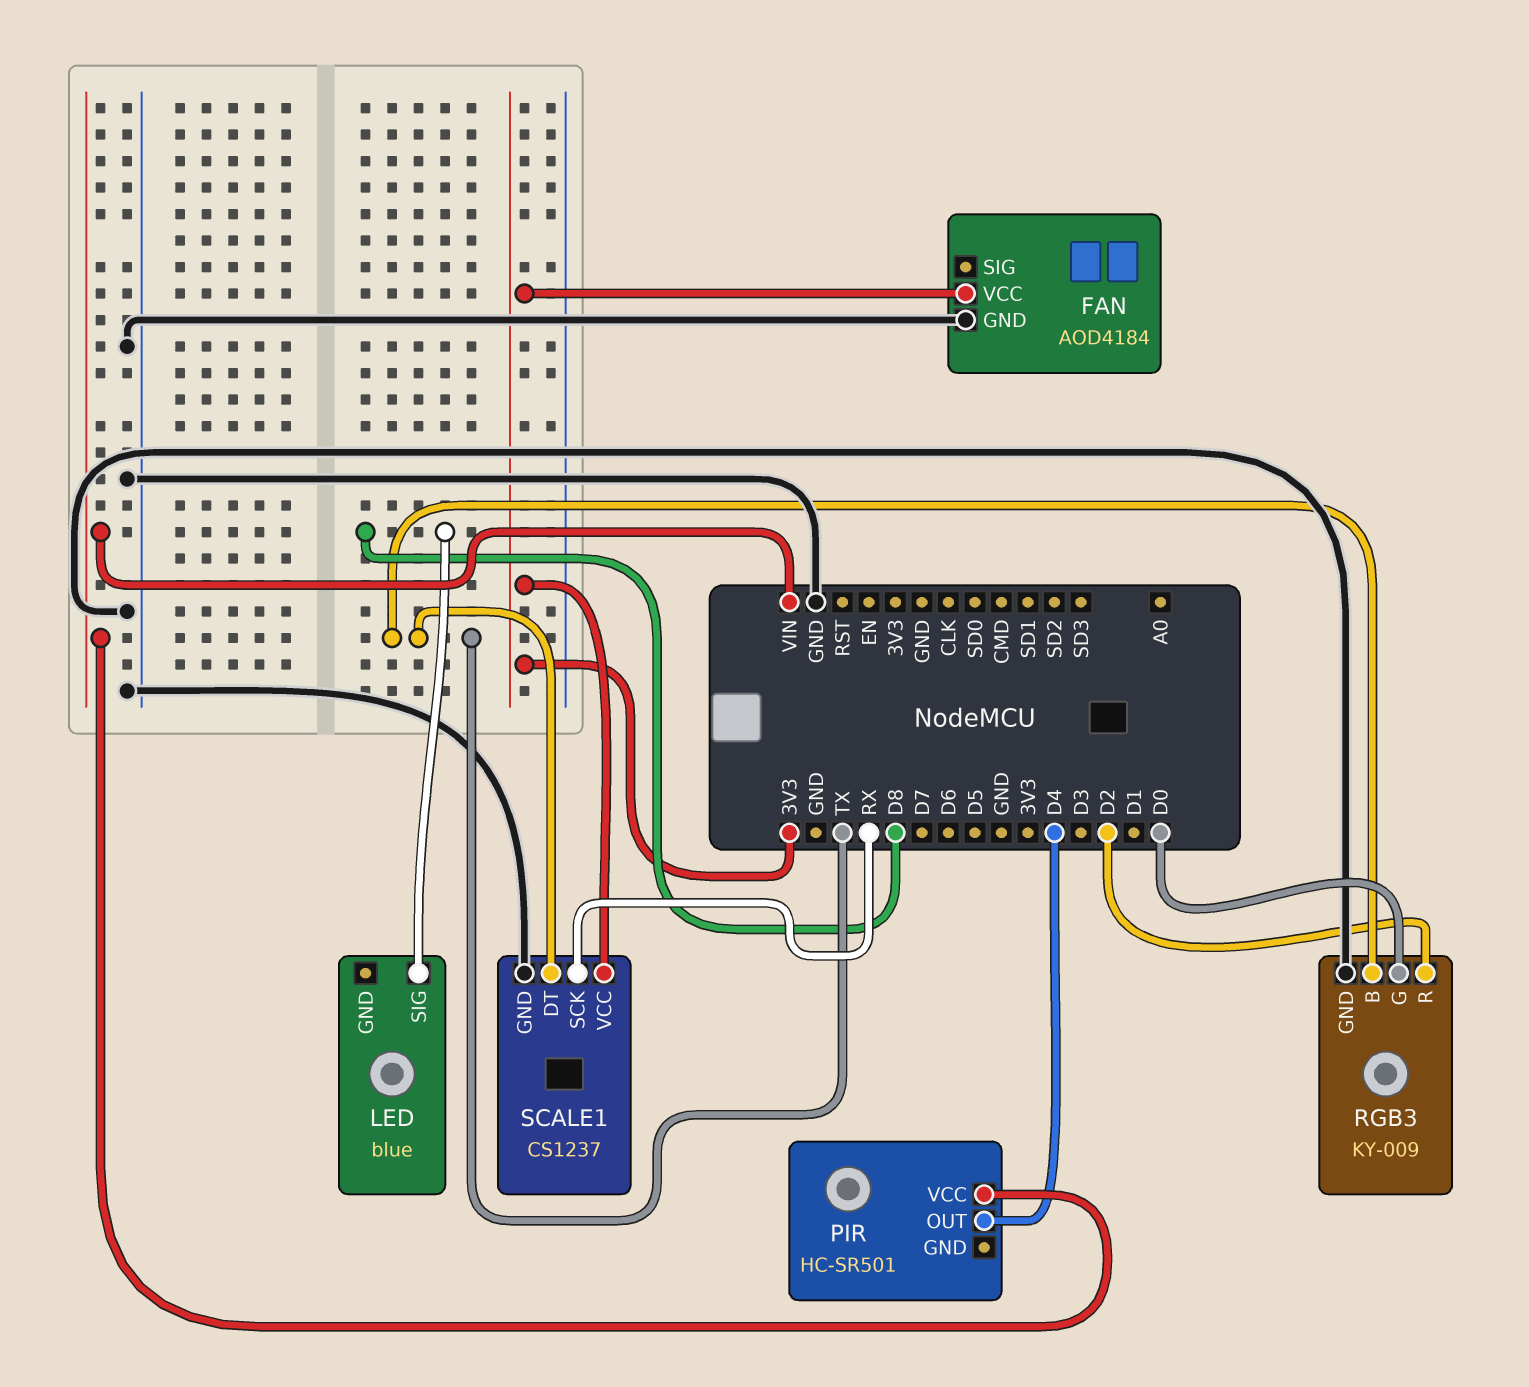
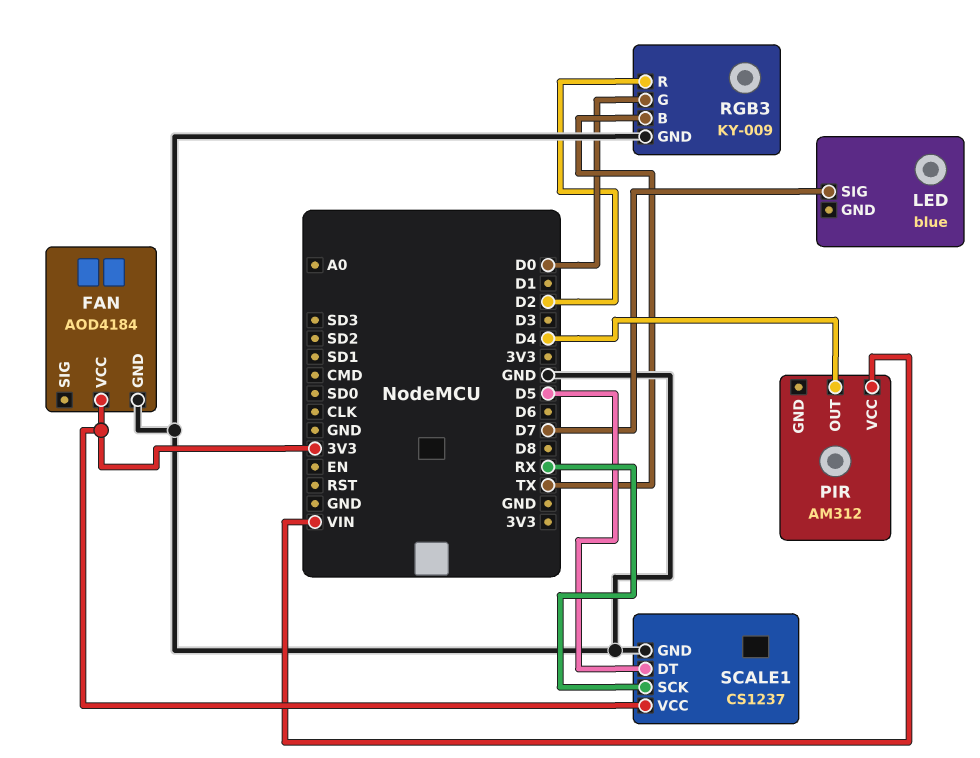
LED pin SIG: D8 -> D7
PIR: HC-SR501 -> AM312
SCALE1 pin DT: TX -> D5

